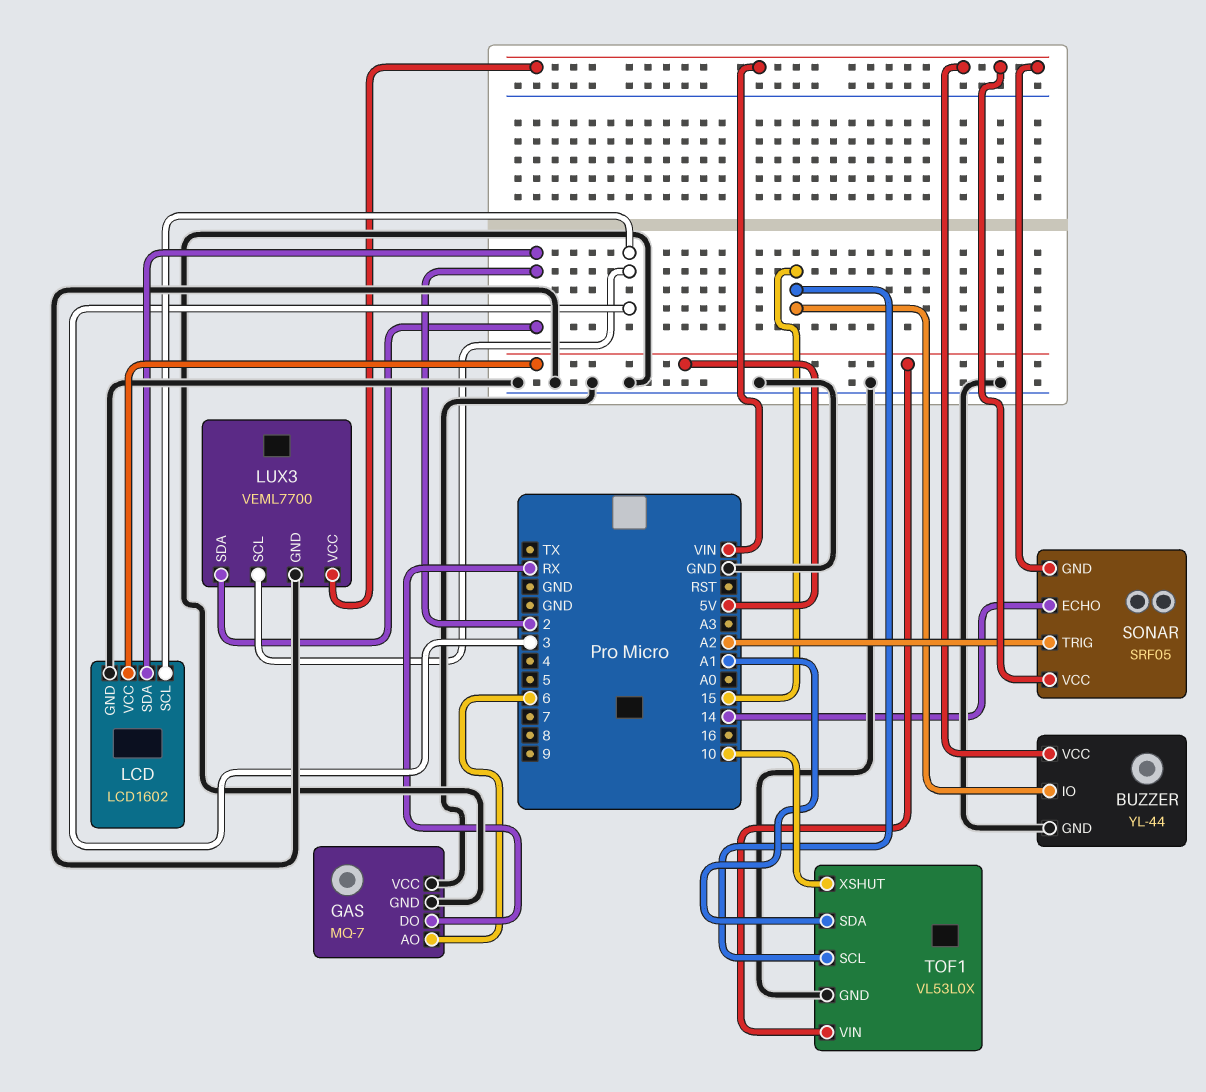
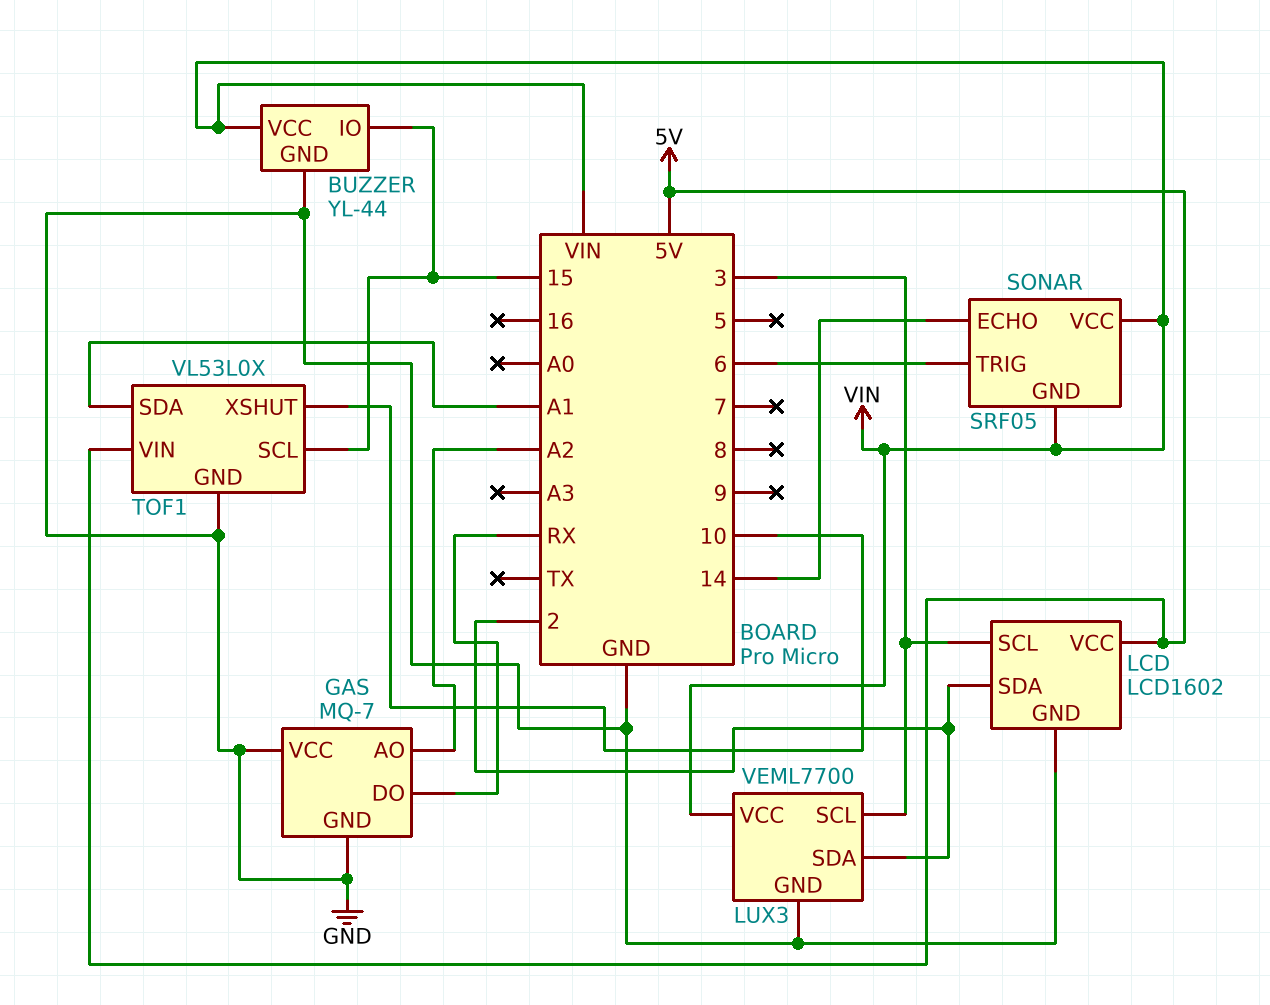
GAS pin AO: 6 -> A2
SONAR pin TRIG: A2 -> 6

